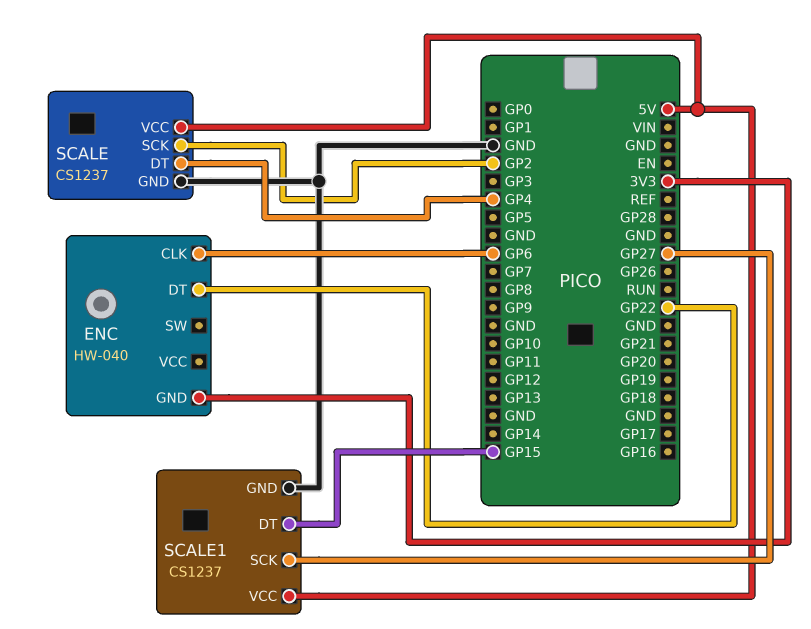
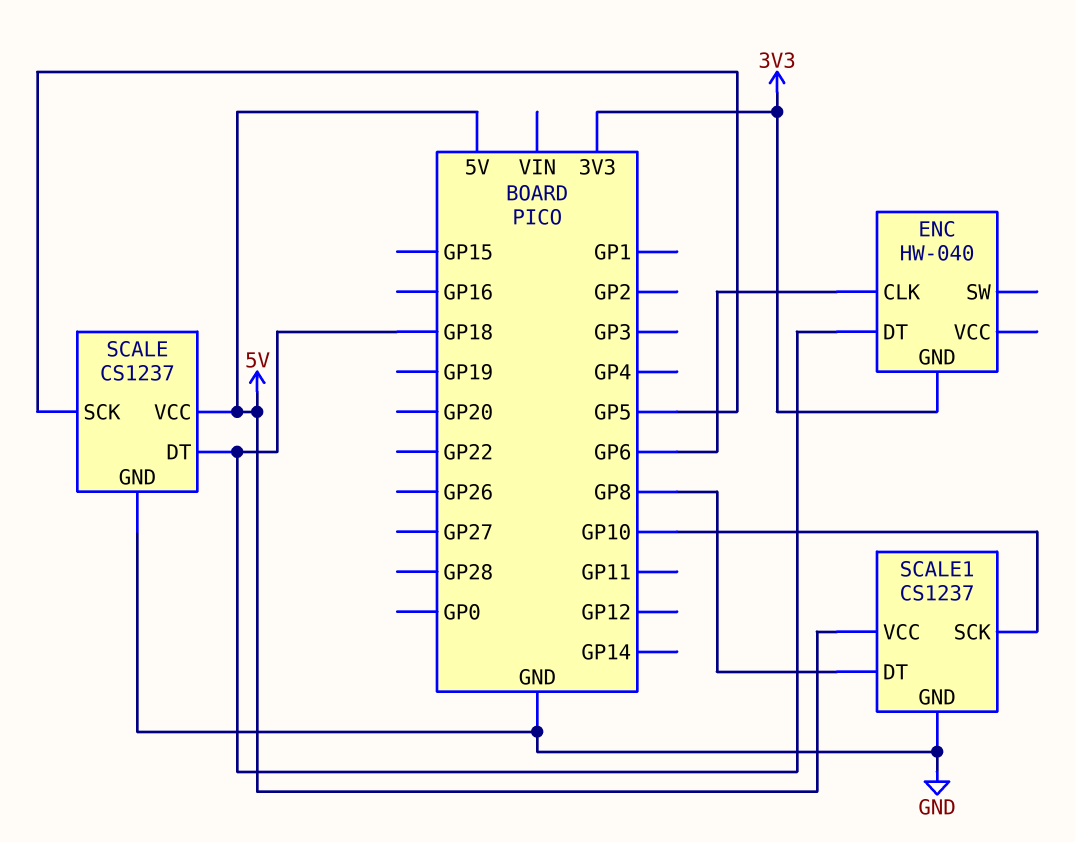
ENC pin DT: GP22 -> GP18
SCALE pin DT: GP4 -> GP18
SCALE pin SCK: GP2 -> GP5
SCALE1 pin DT: GP15 -> GP8
SCALE1 pin SCK: GP27 -> GP10

